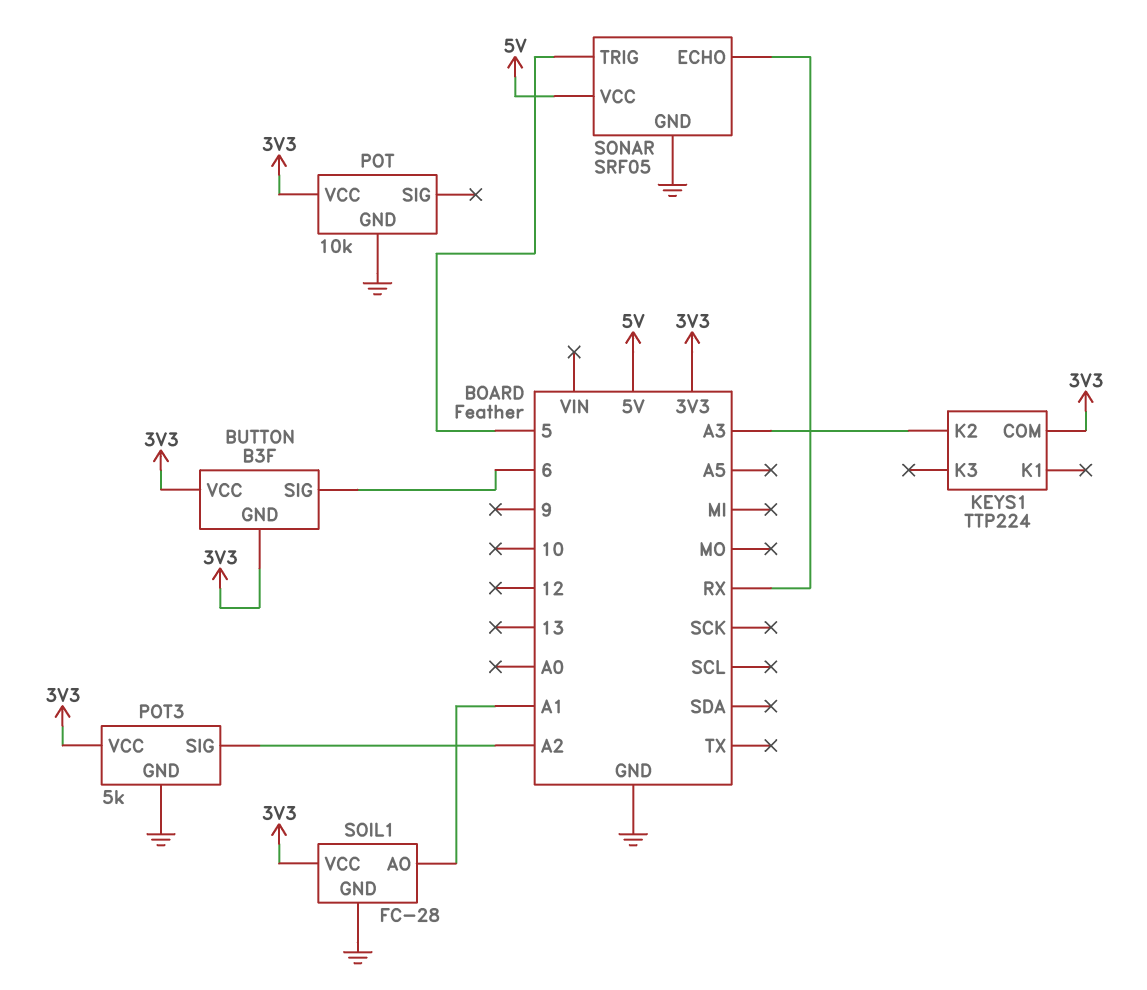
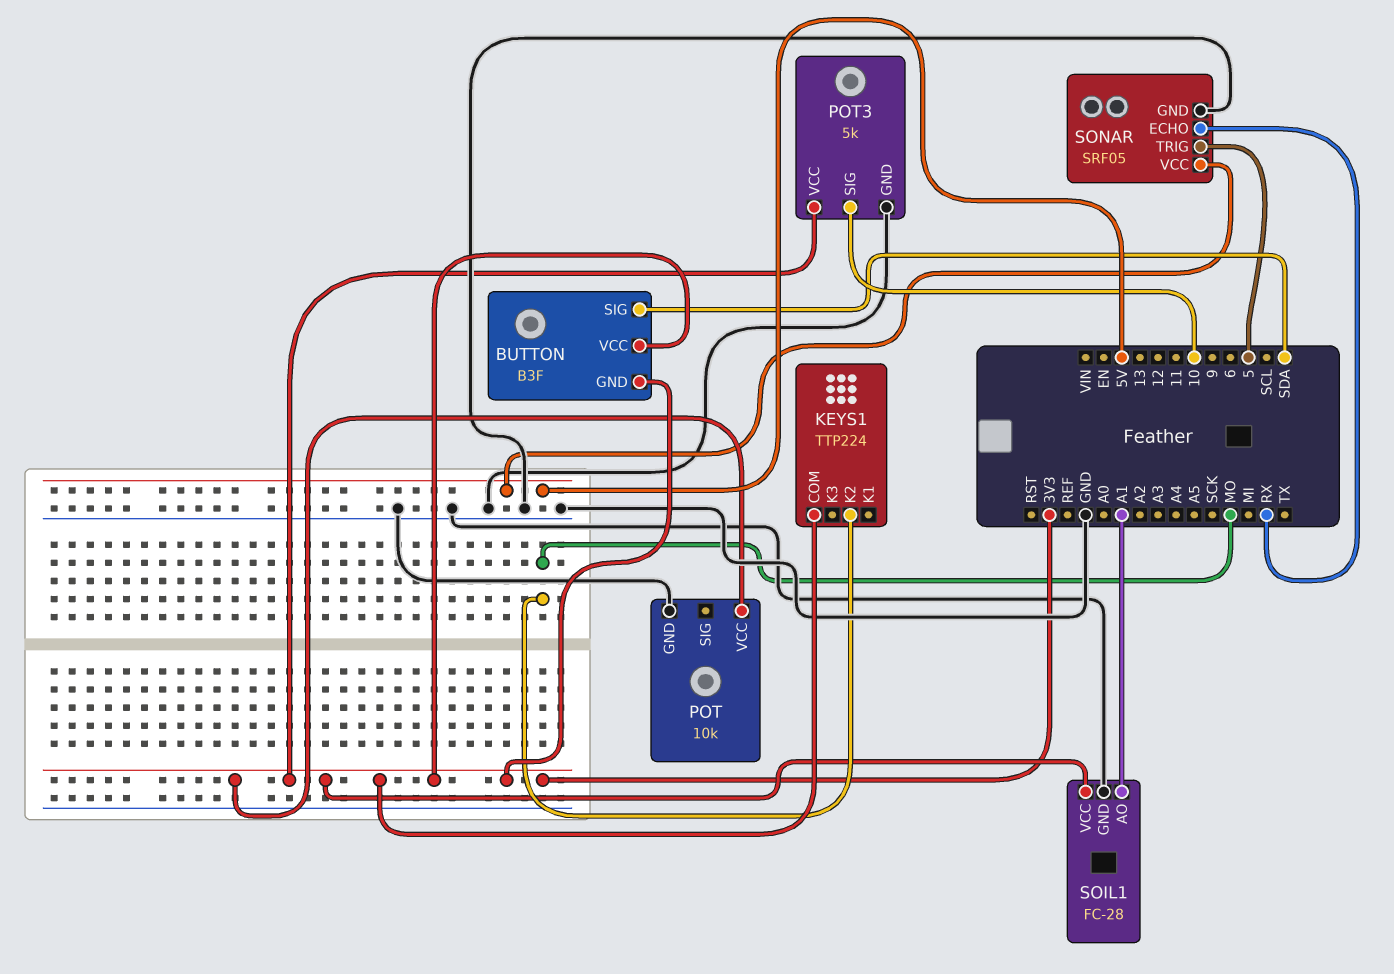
BUTTON pin SIG: 6 -> SDA
KEYS1 pin K2: A3 -> MO
POT3 pin SIG: A2 -> 10

